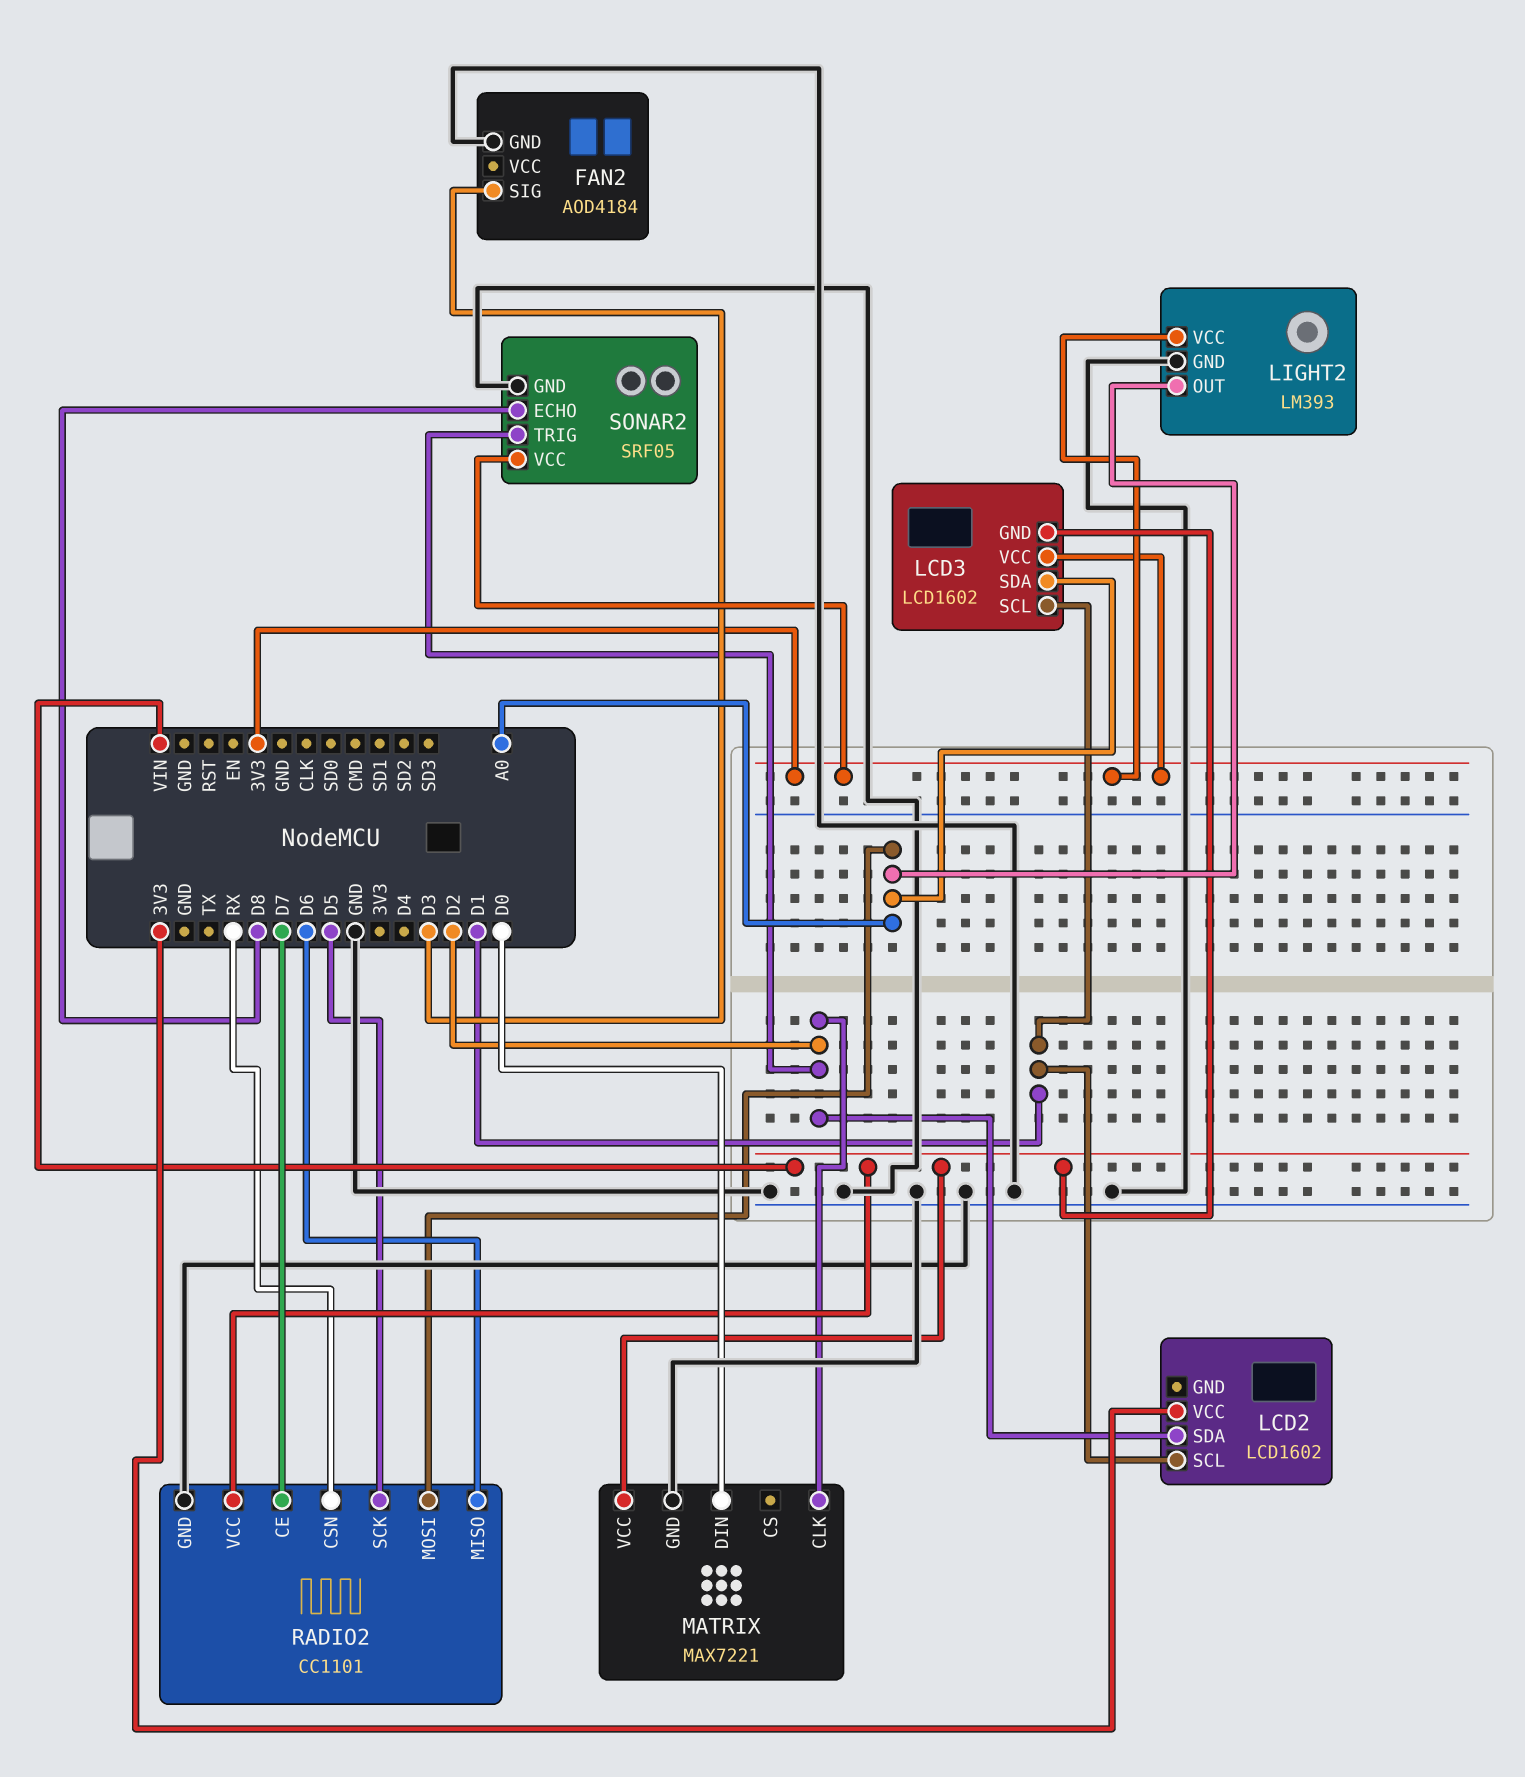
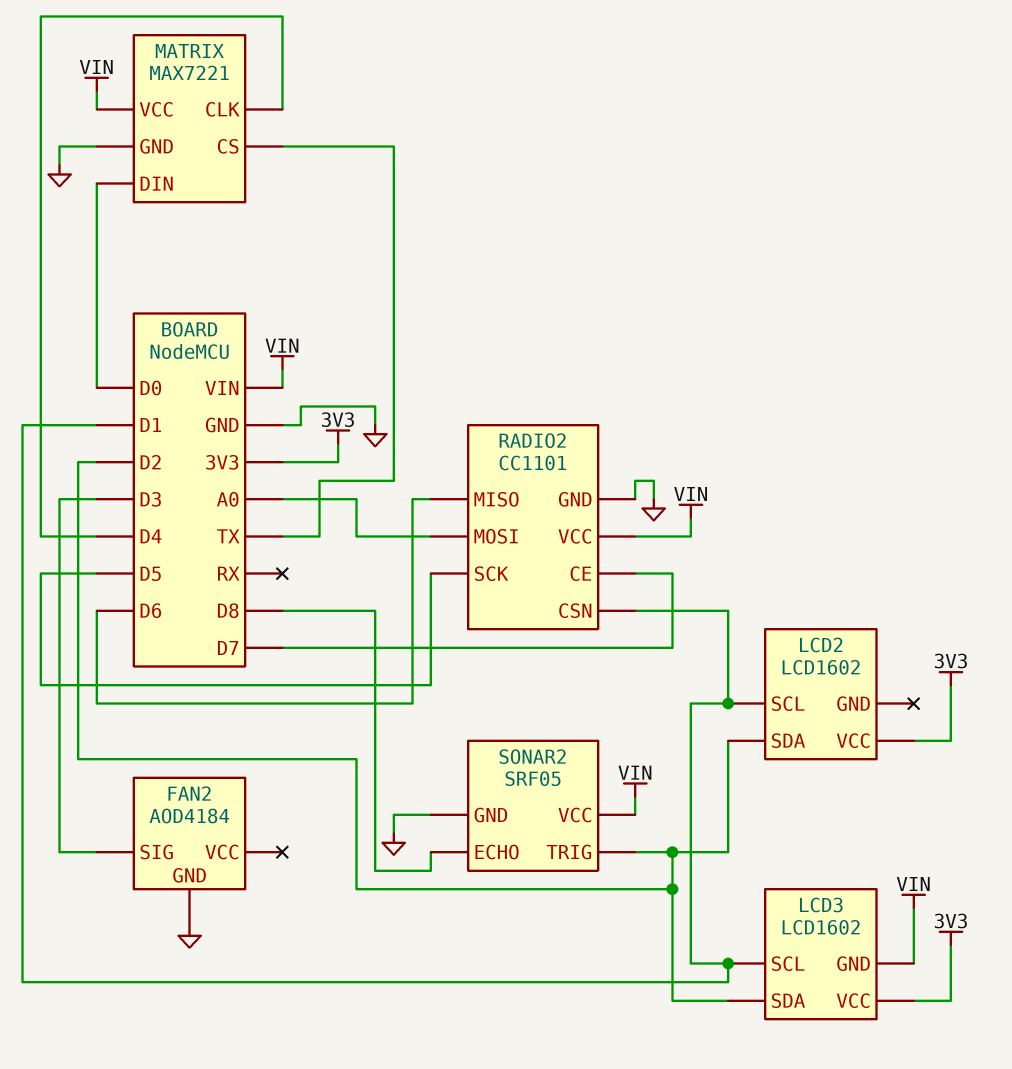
LCD3 pin SDA: A0 -> D2
LIGHT2: LM393 -> none
LIGHT2 pin GND: GND -> none
LIGHT2 pin OUT: A0 -> none
LIGHT2 pin VCC: 3V3 -> none
MATRIX pin CLK: D2 -> D4
MATRIX pin CS: none -> TX
RADIO2 pin CSN: RX -> D1
SONAR2 pin VCC: 3V3 -> VIN

